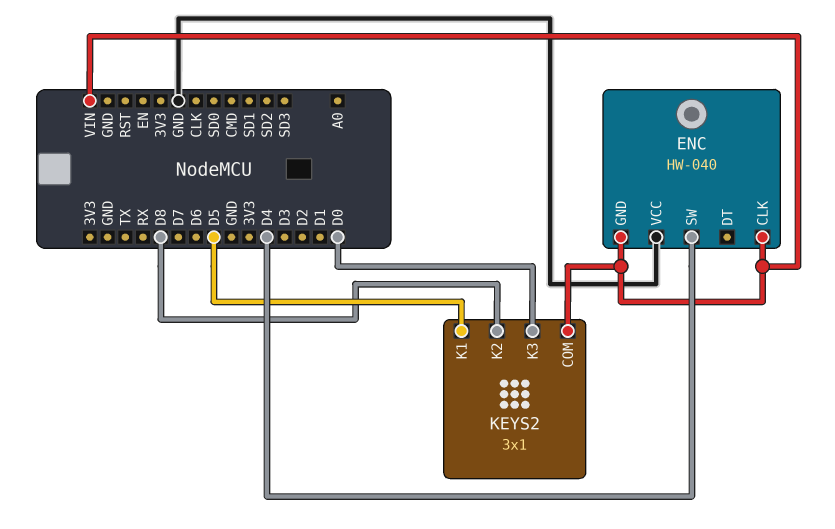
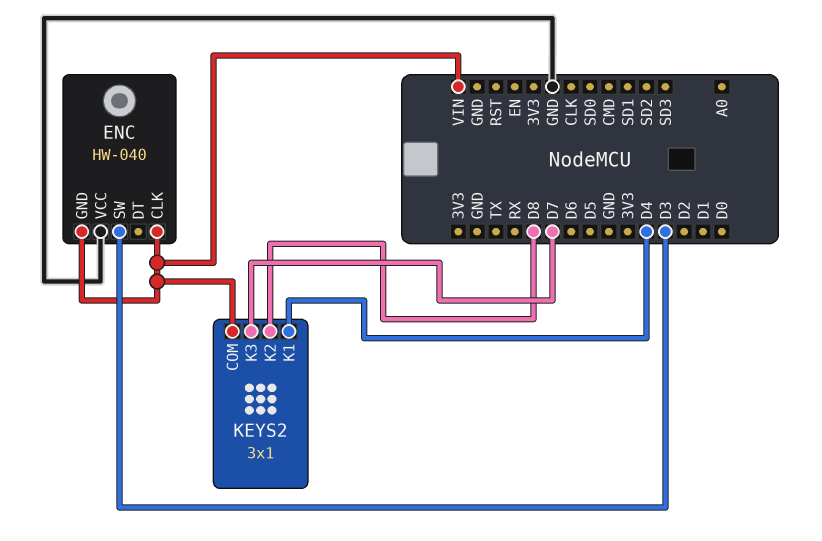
ENC pin SW: D4 -> D3
KEYS2 pin K1: D5 -> D4
KEYS2 pin K3: D0 -> D7

